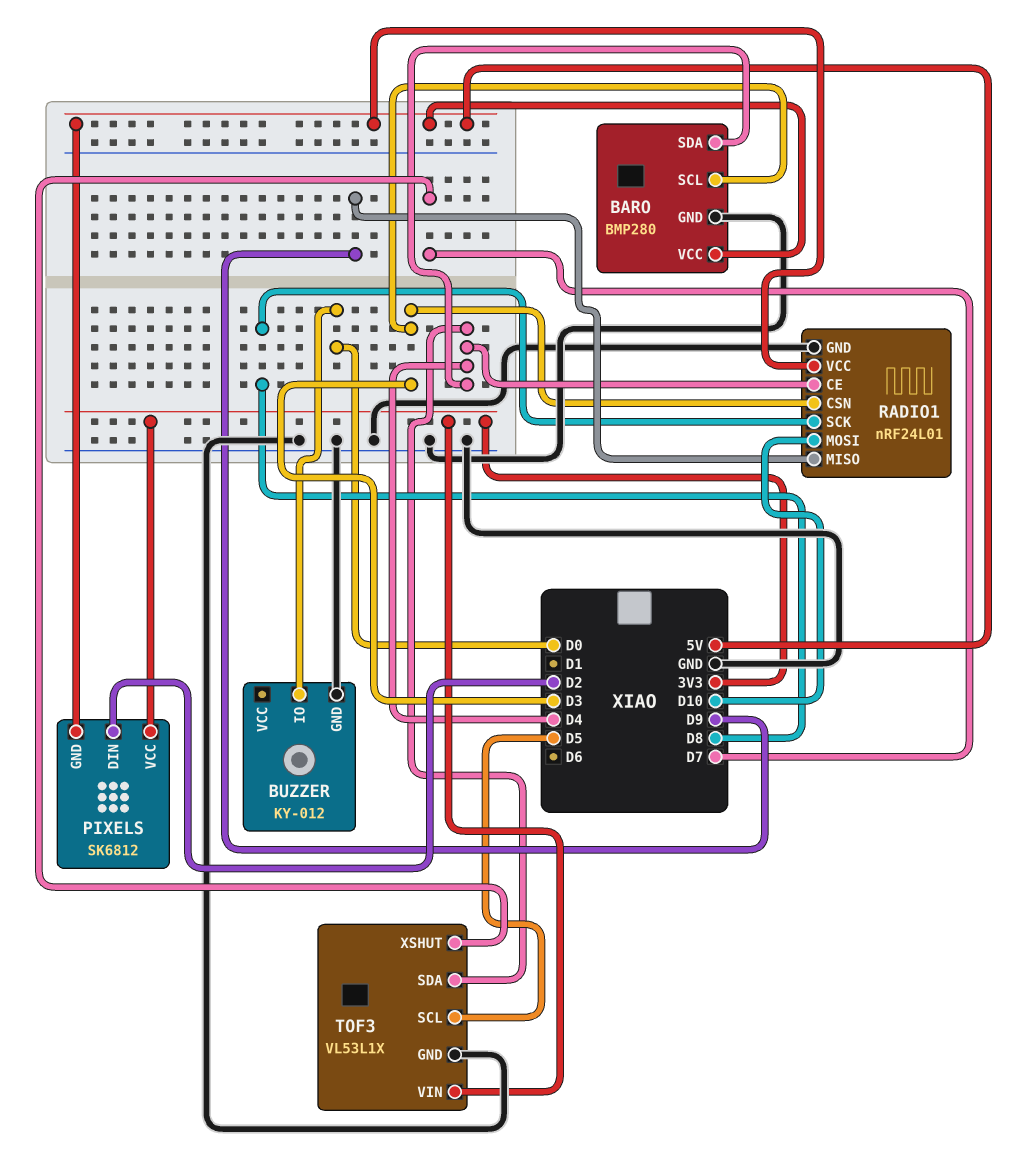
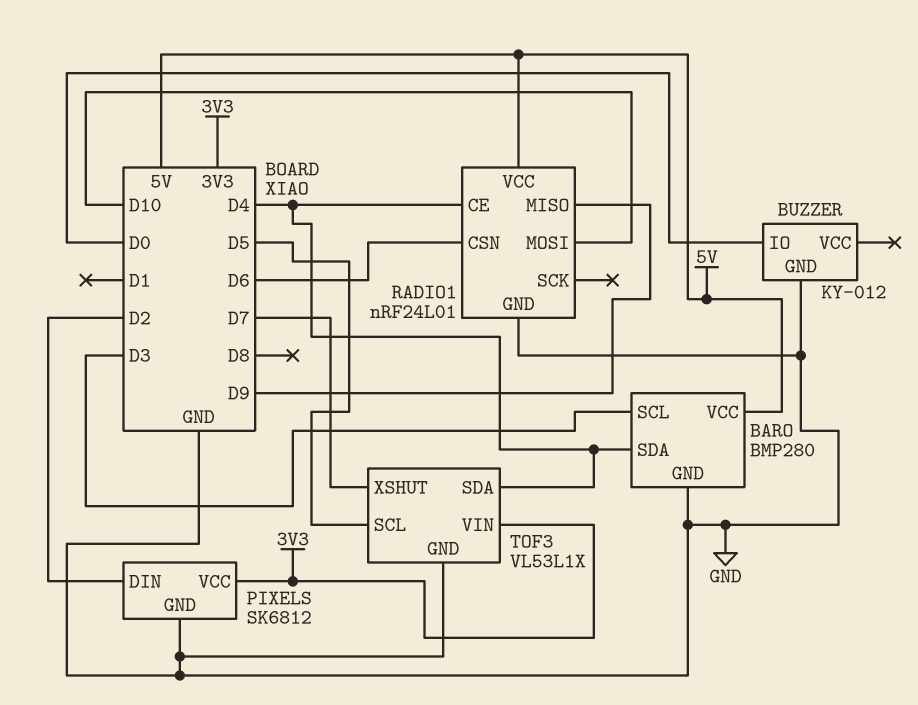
PIXELS pin GND: 5V -> GND
RADIO1 pin CSN: D3 -> D6
RADIO1 pin SCK: D8 -> none

